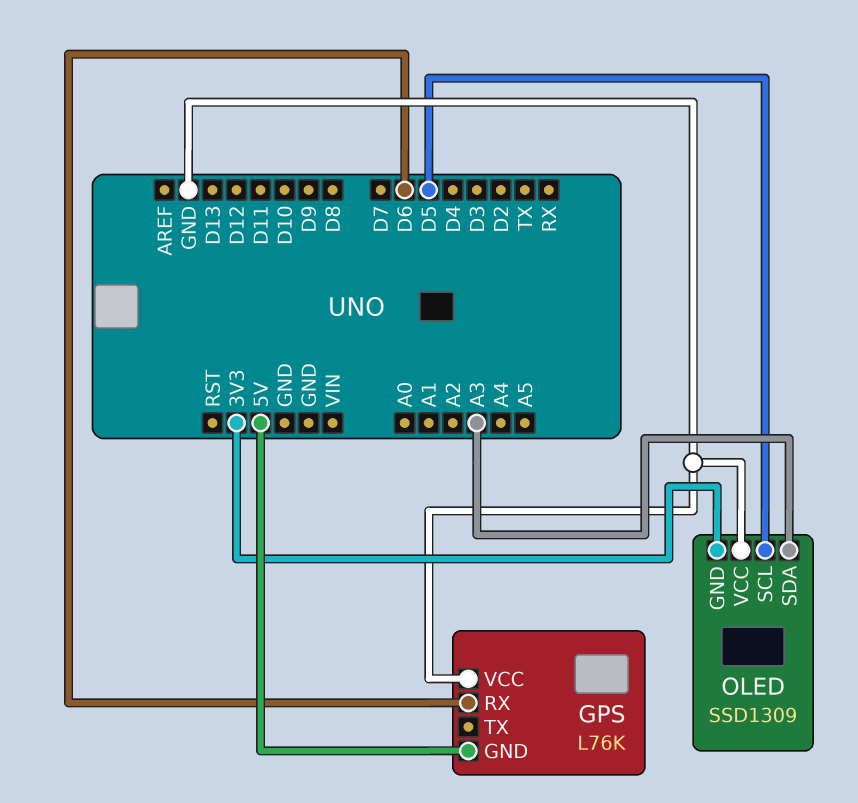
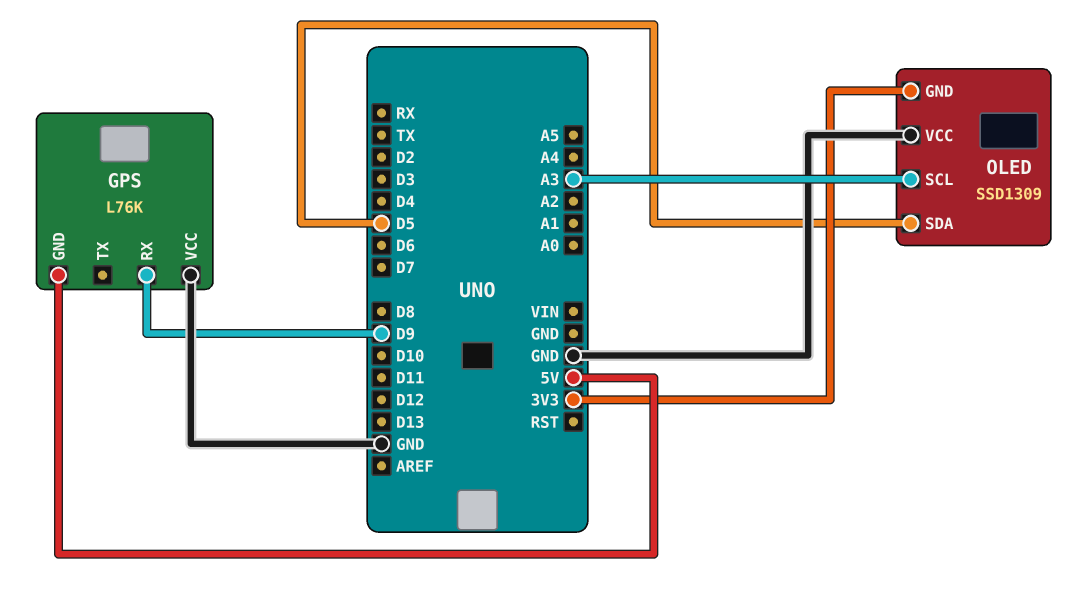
GPS pin RX: D6 -> D9
OLED pin SCL: D5 -> A3
OLED pin SDA: A3 -> D5

